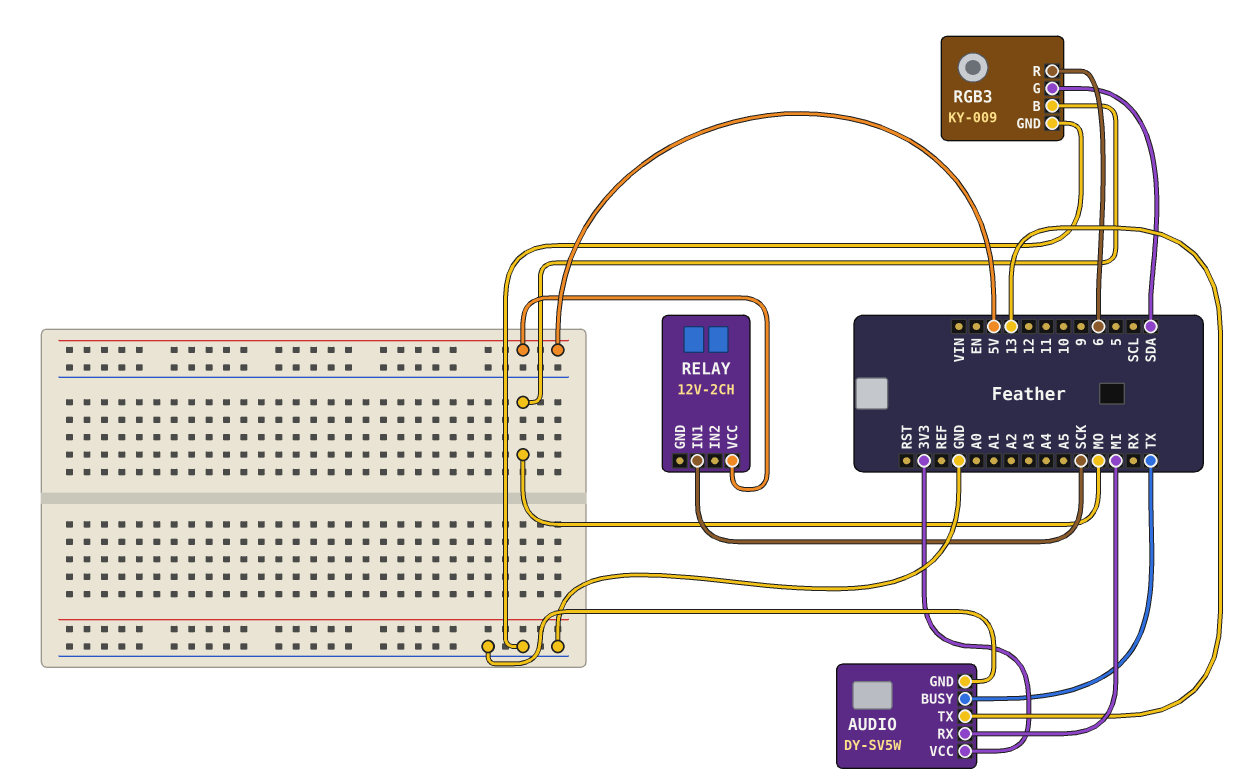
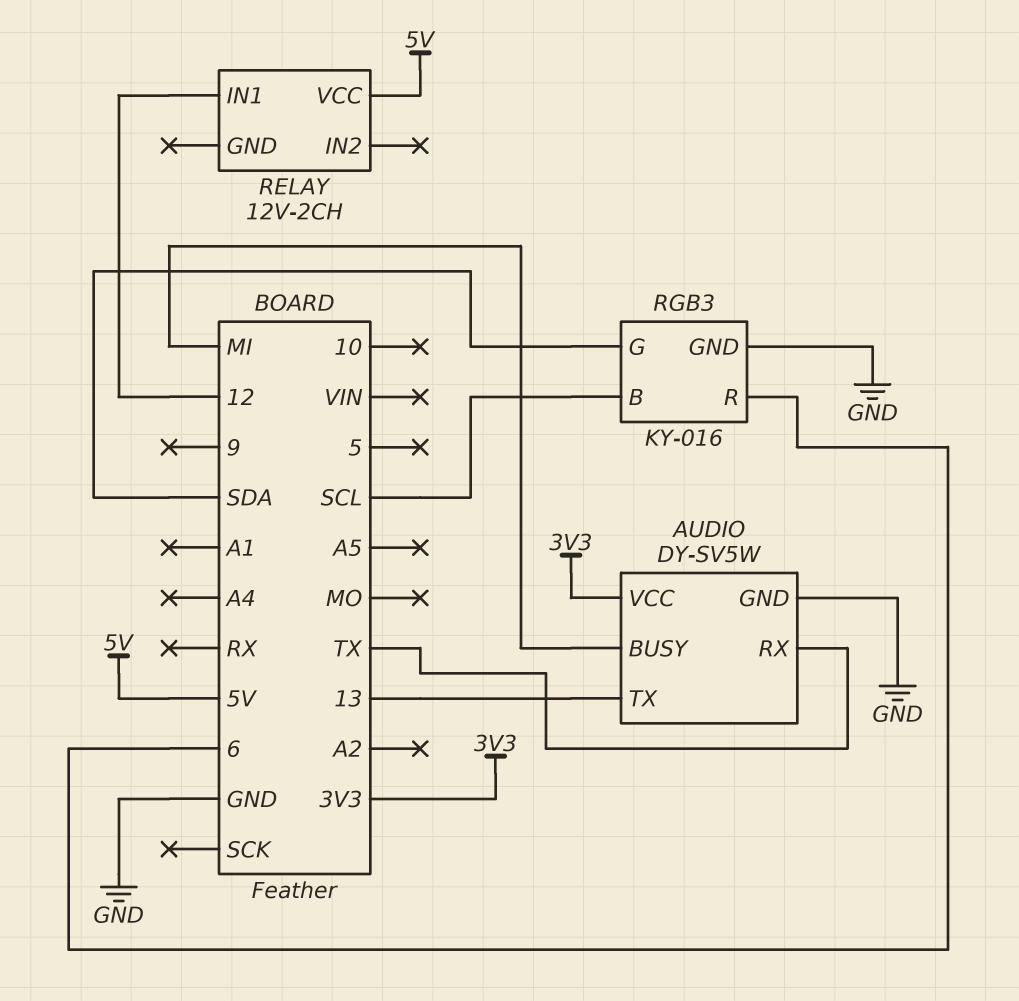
AUDIO pin BUSY: TX -> MI
AUDIO pin RX: MI -> TX
RELAY pin IN1: SCK -> 12
RGB3: KY-009 -> KY-016
RGB3 pin B: MO -> SCL

